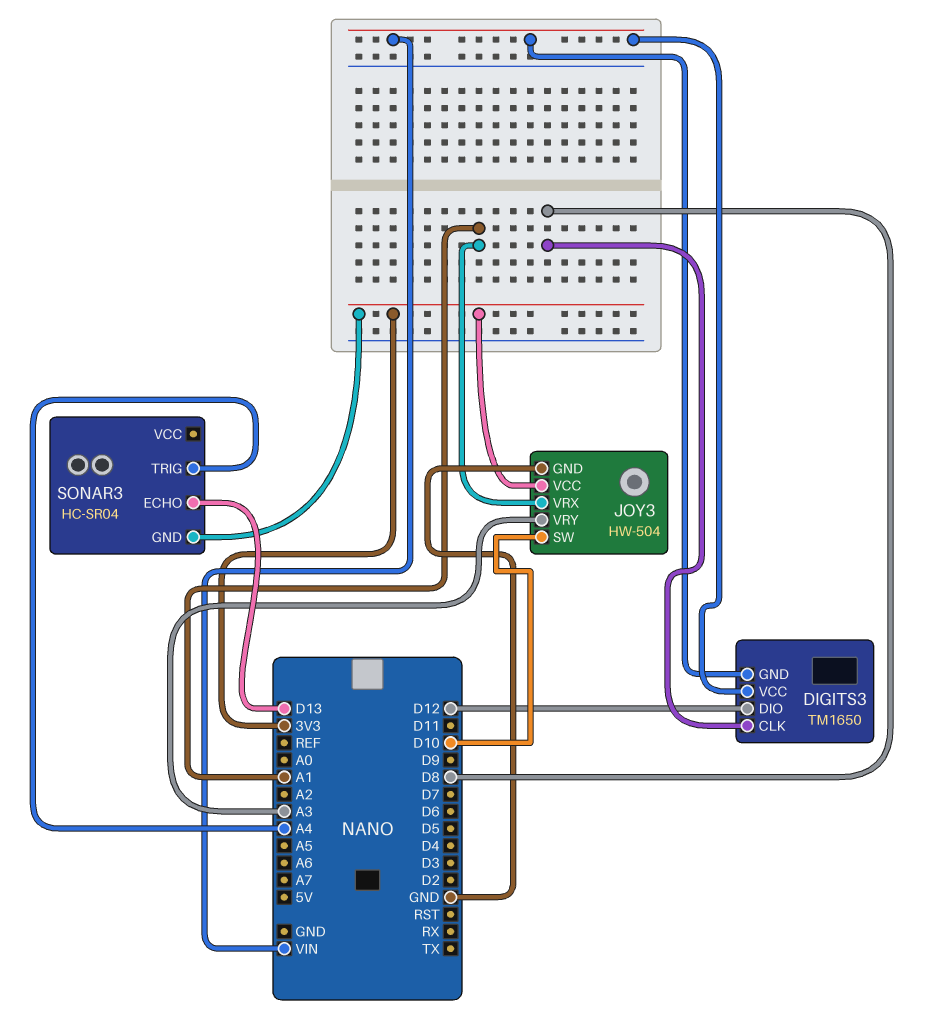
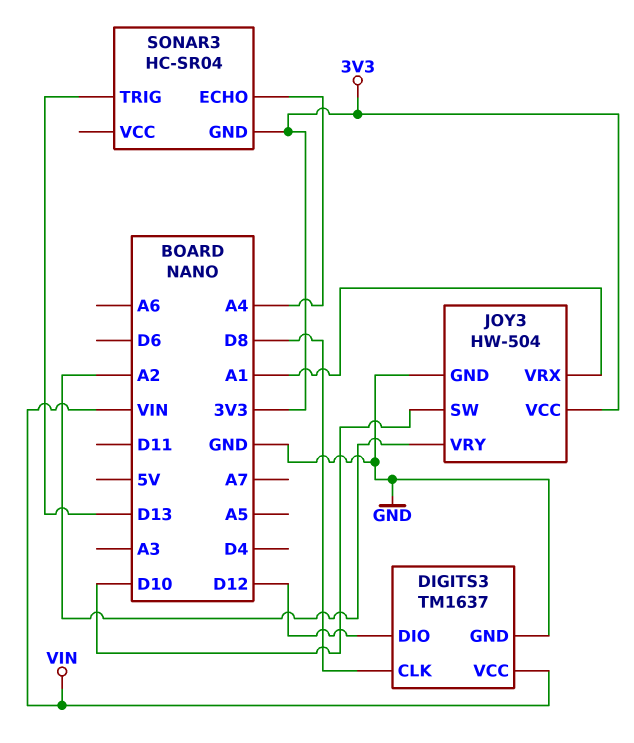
DIGITS3: TM1650 -> TM1637
DIGITS3 pin GND: VIN -> GND
JOY3 pin VRY: A3 -> A2
SONAR3 pin ECHO: D13 -> A4
SONAR3 pin TRIG: A4 -> D13

